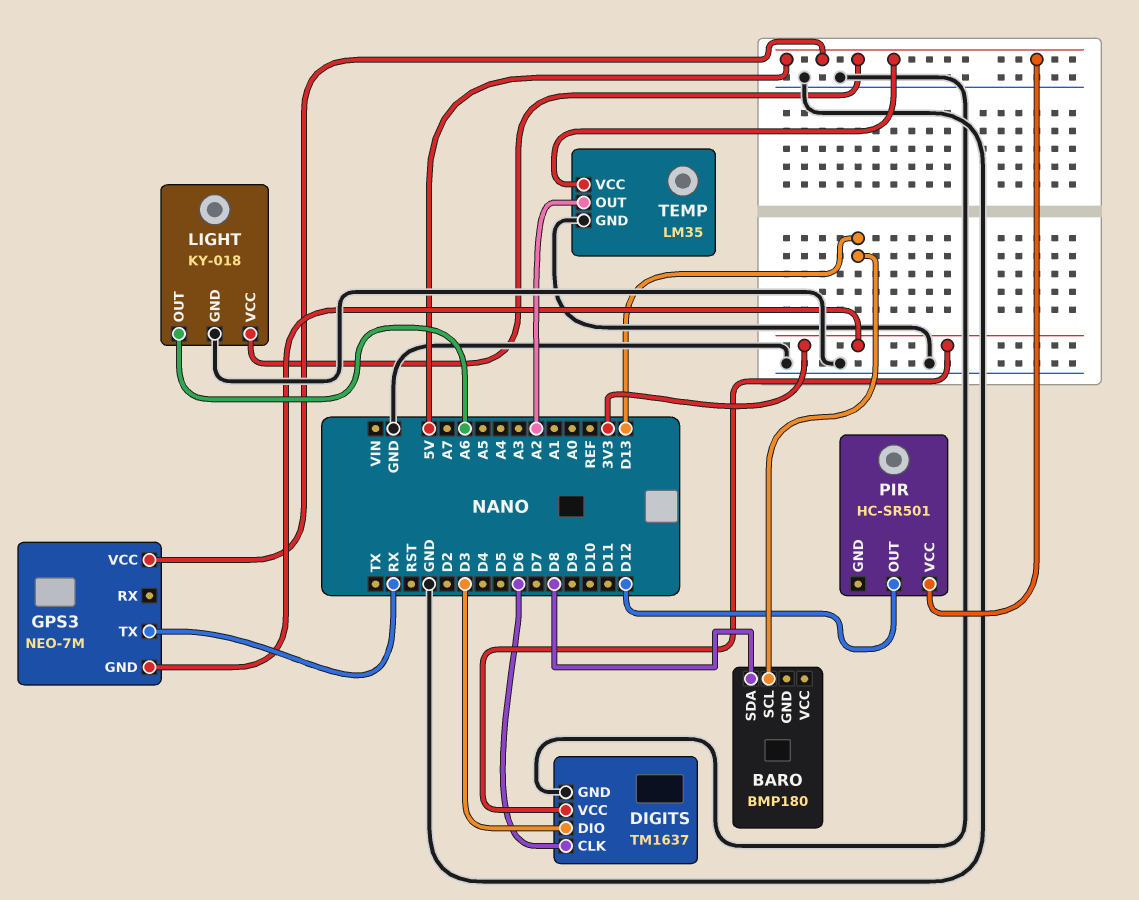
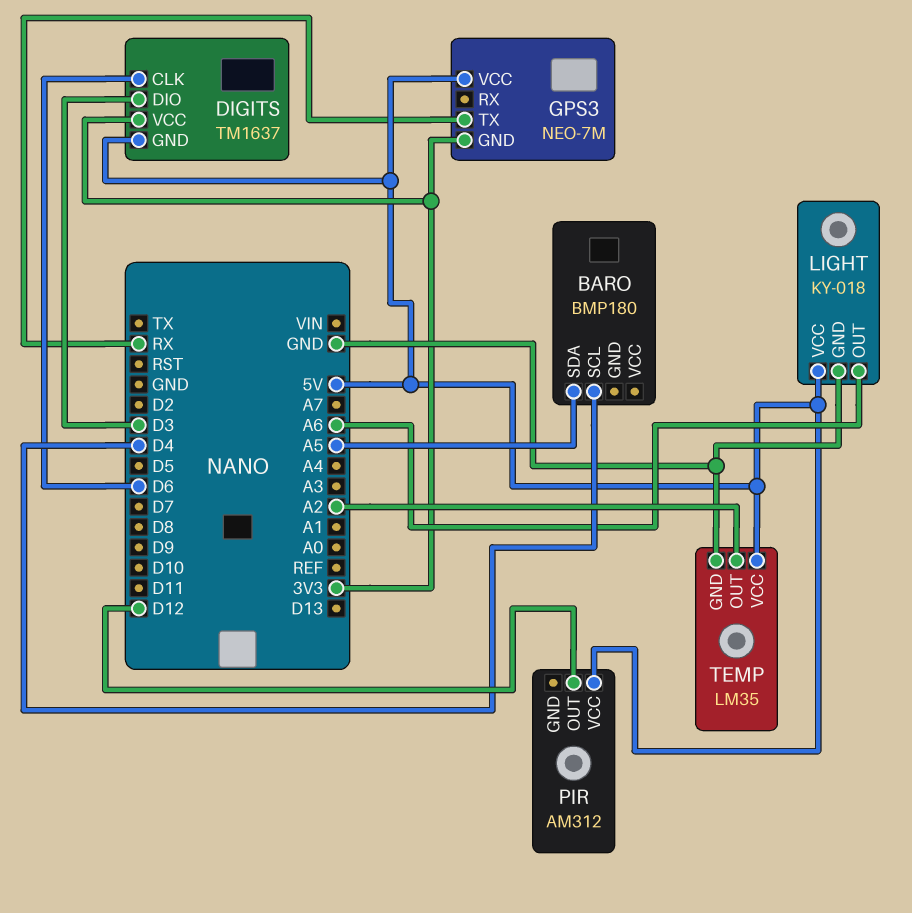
BARO pin SCL: D13 -> D4
BARO pin SDA: D8 -> A5
DIGITS pin GND: GND -> 5V
PIR: HC-SR501 -> AM312

